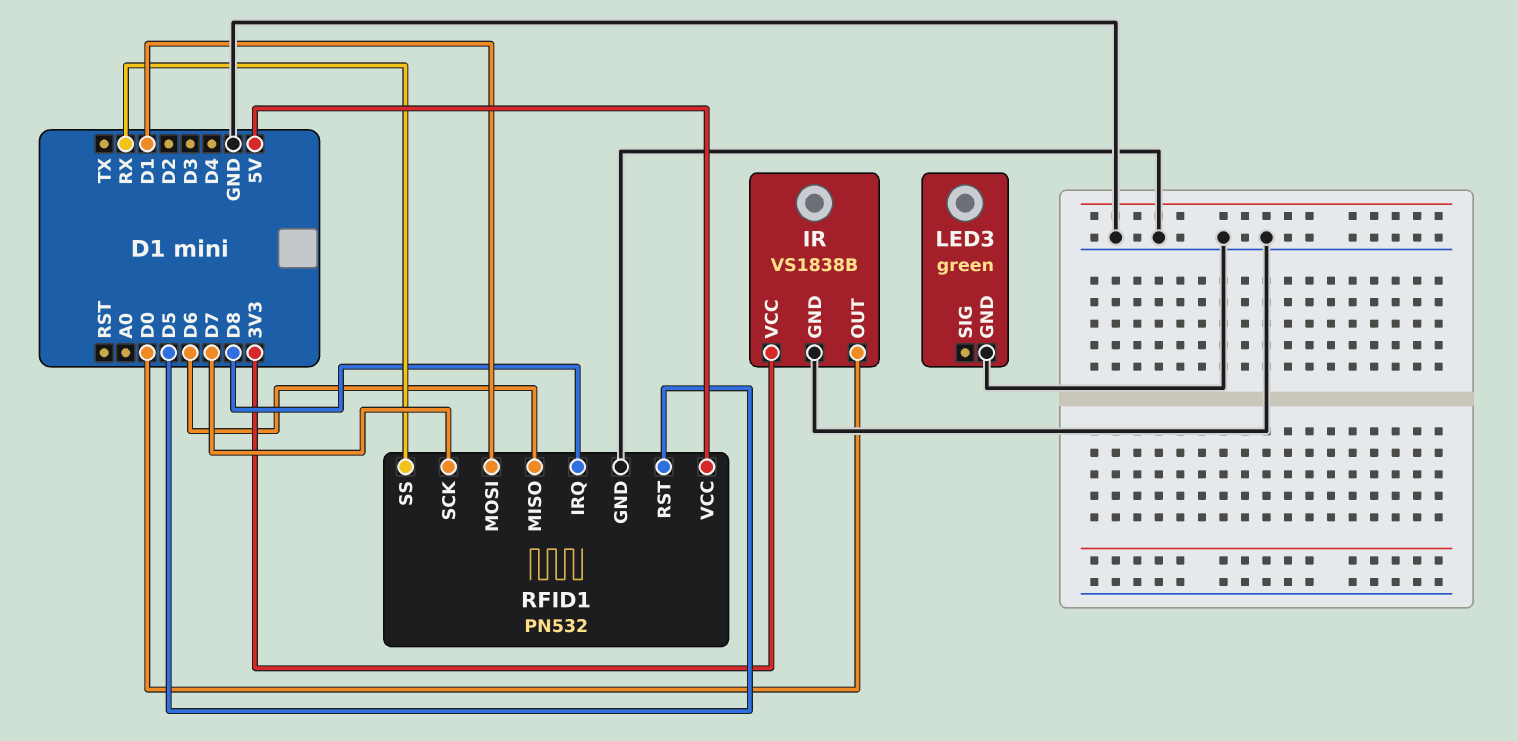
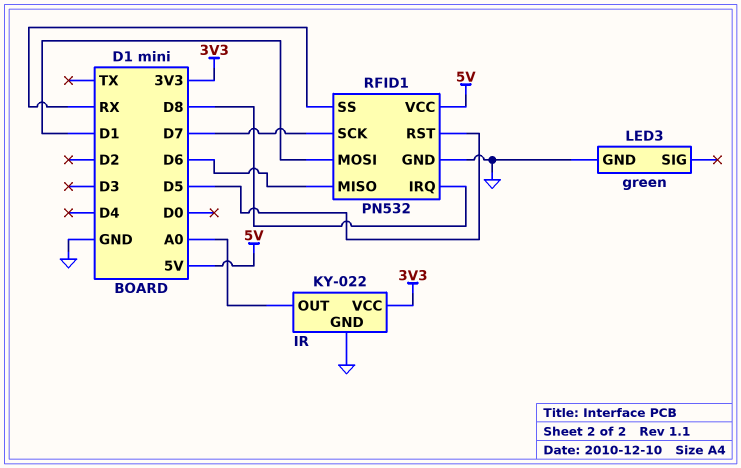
IR: VS1838B -> KY-022
IR pin OUT: D0 -> A0

